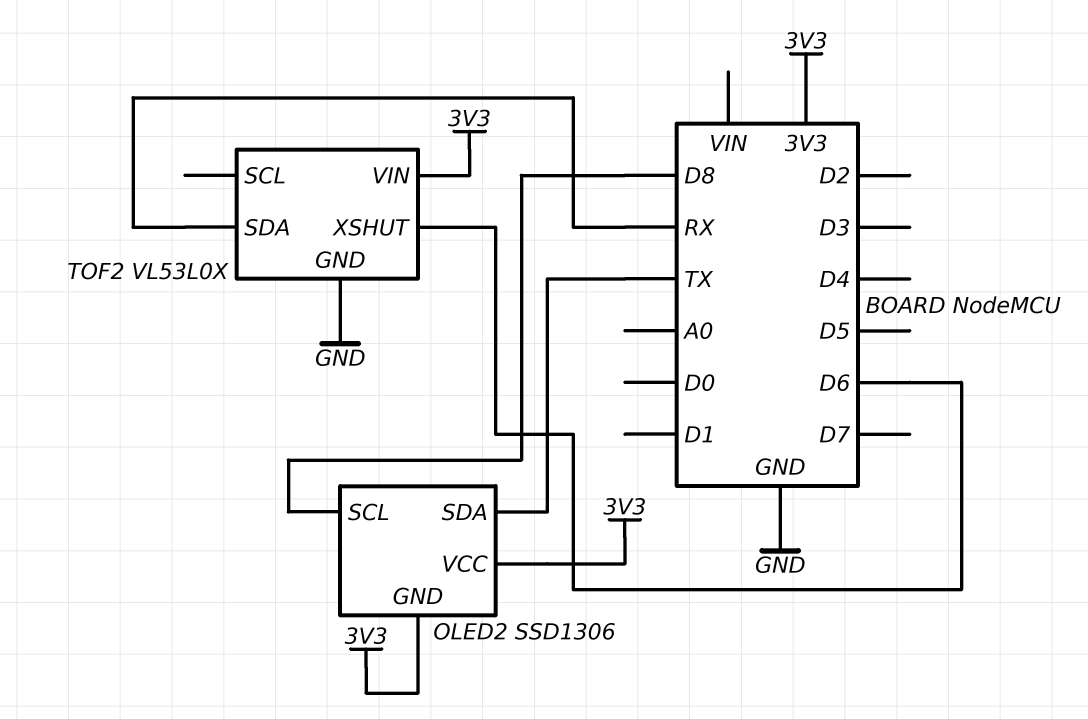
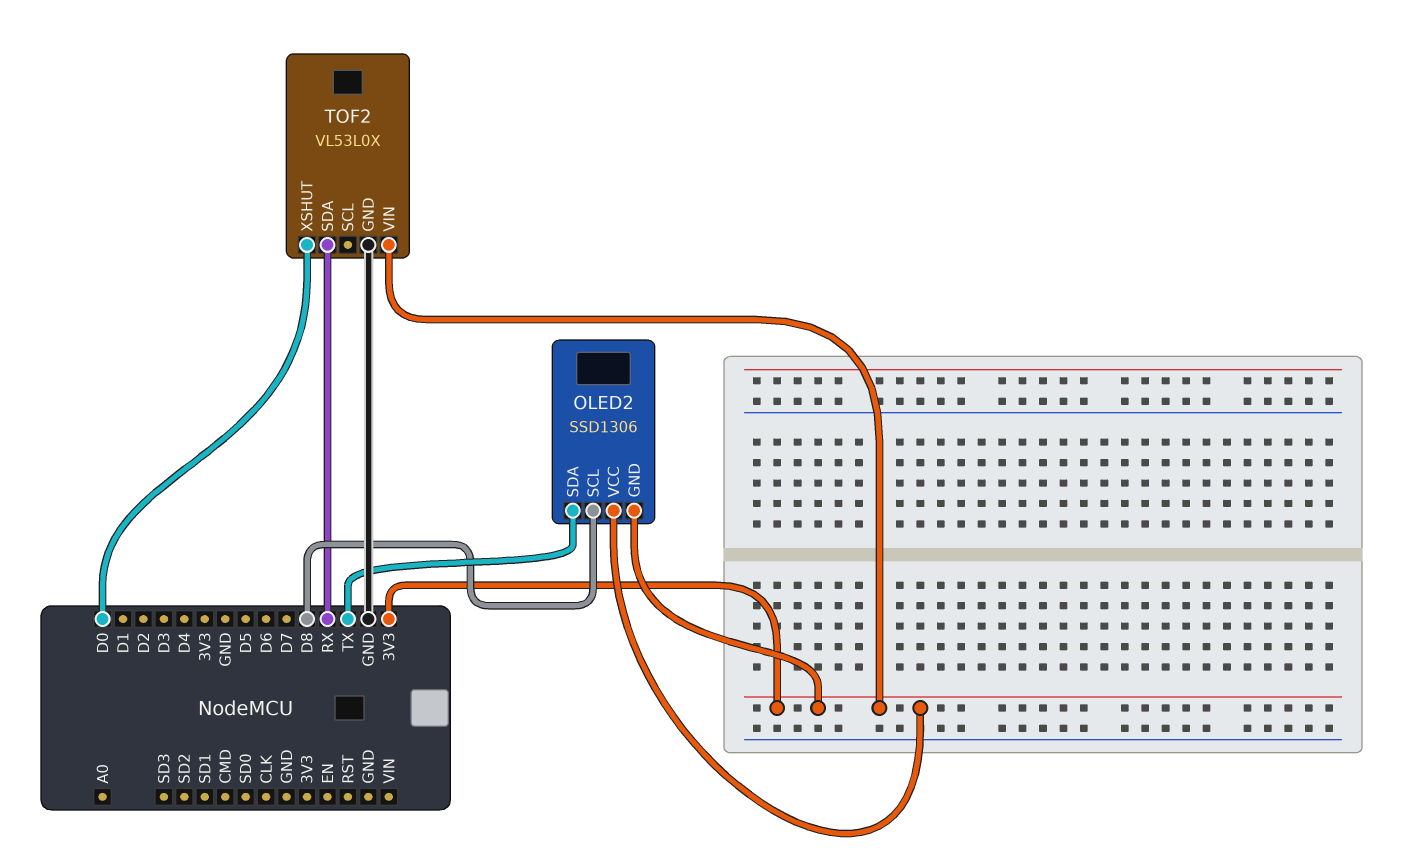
TOF2 pin XSHUT: D6 -> D0

